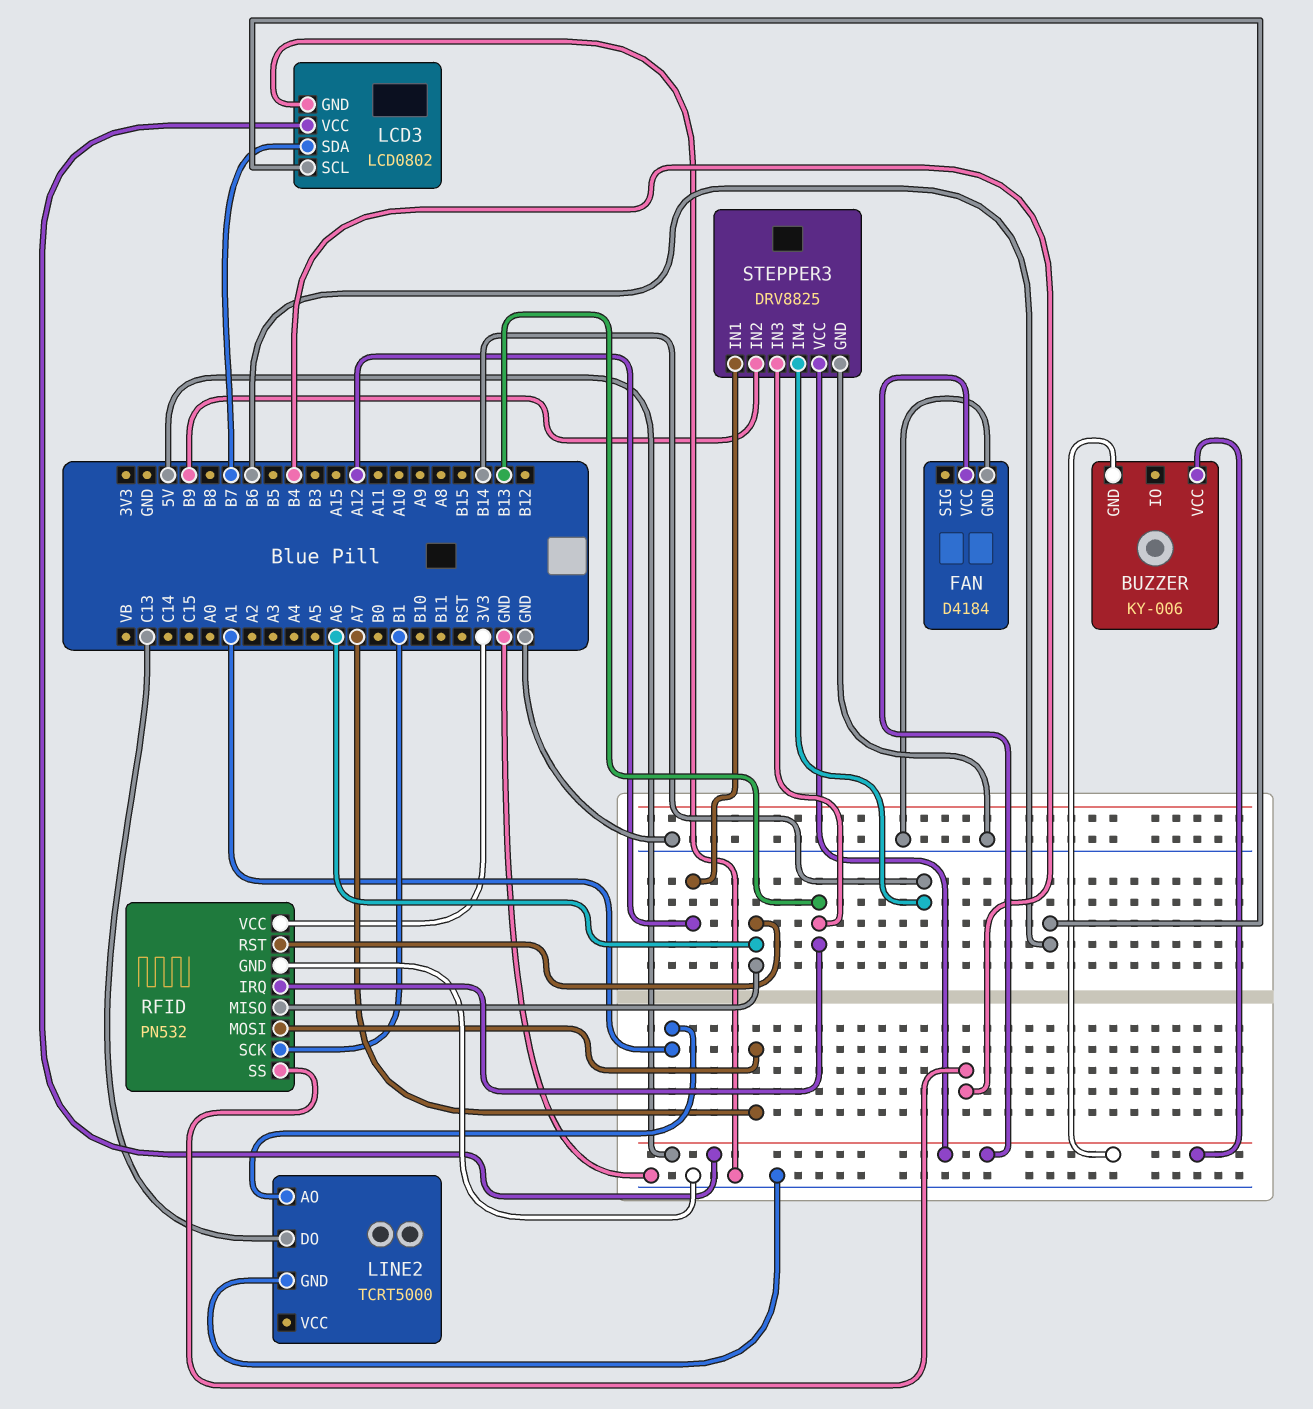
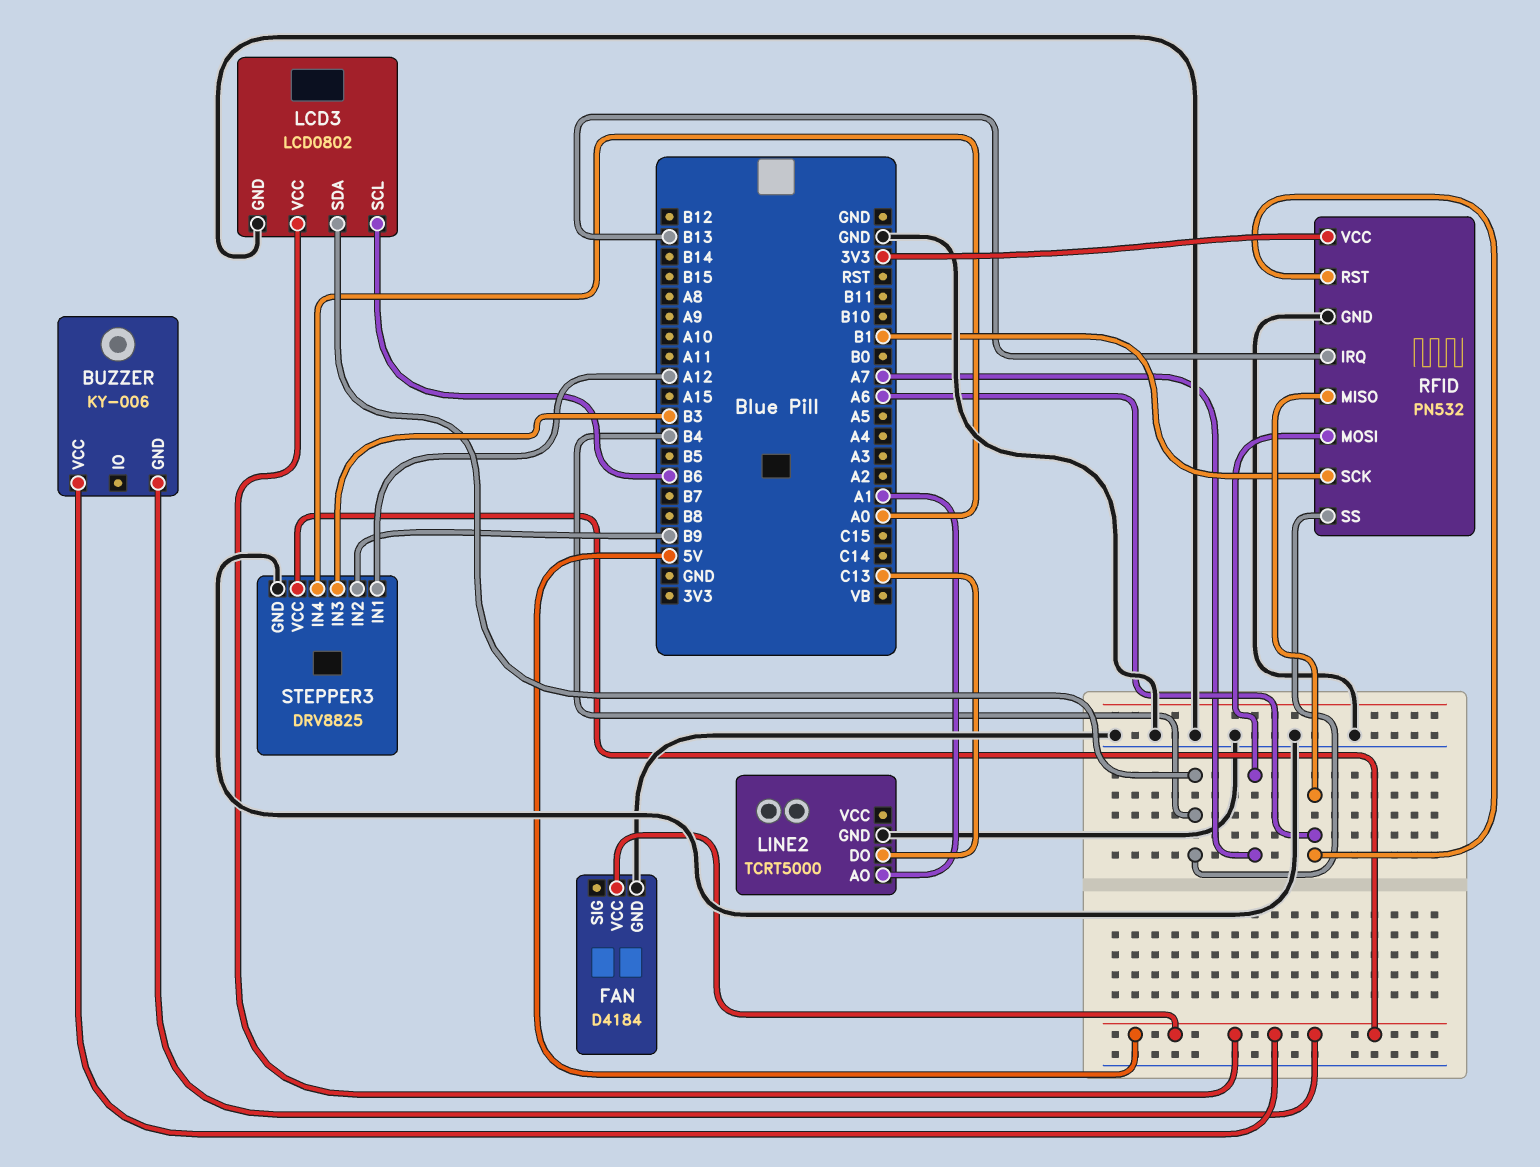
LCD3 pin SDA: B7 -> B4
STEPPER3 pin IN3: B13 -> B3
STEPPER3 pin IN4: B14 -> A0

